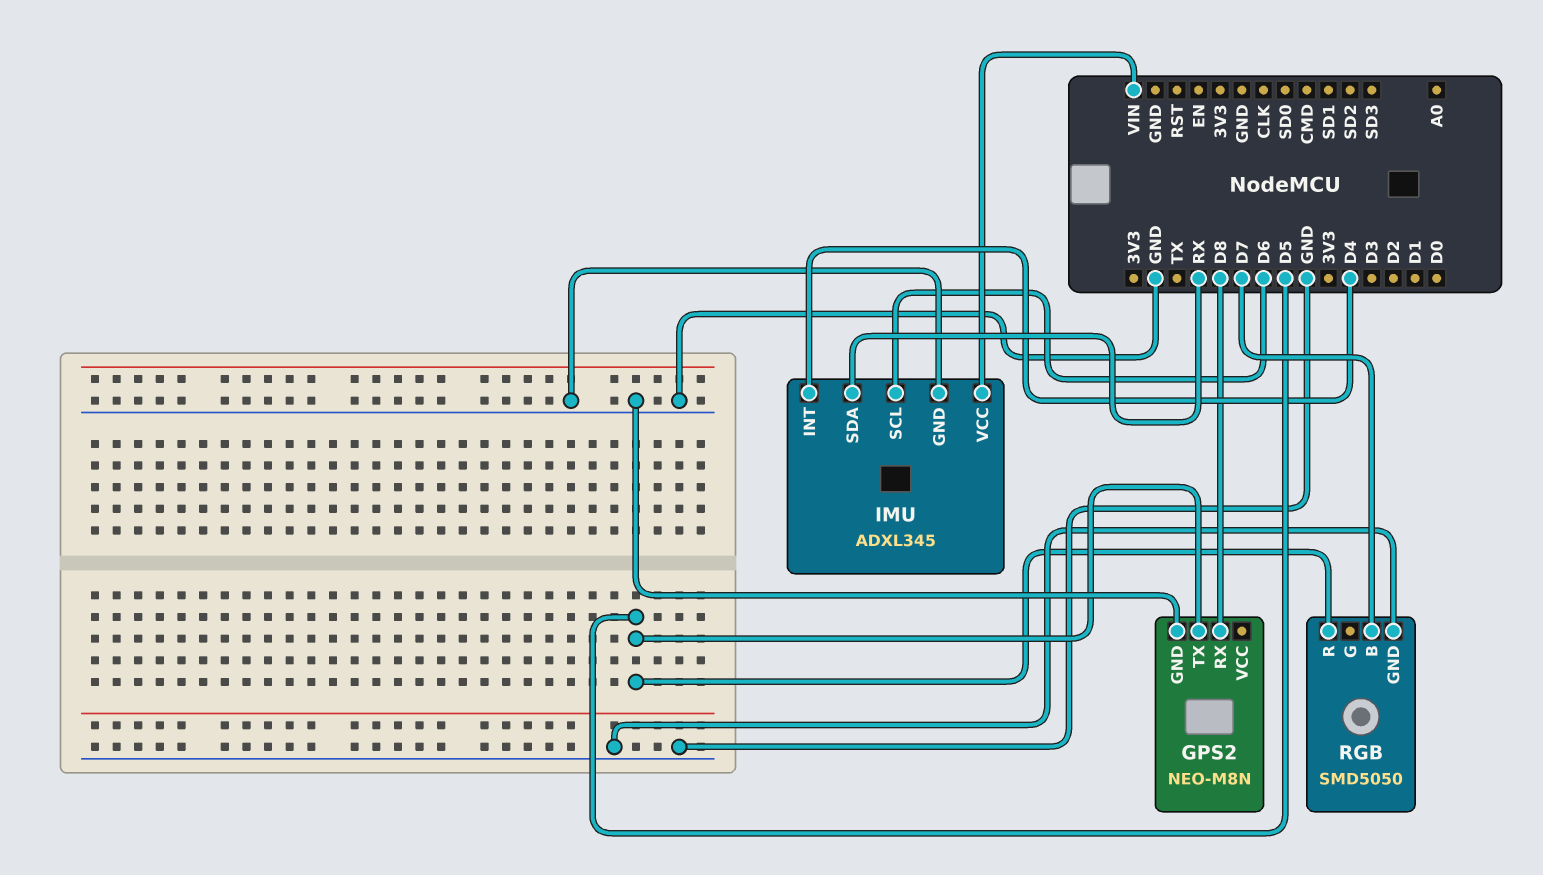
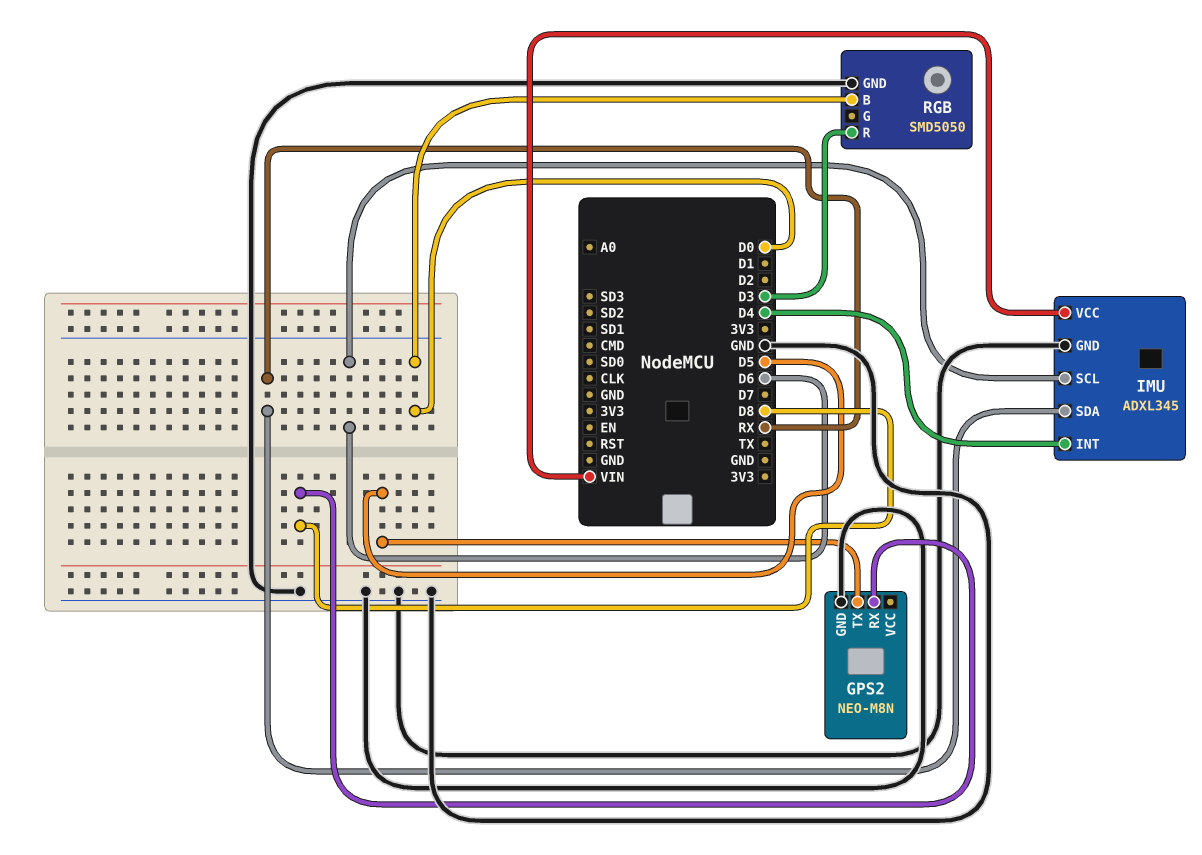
RGB pin B: D7 -> D0
RGB pin R: D5 -> D3

